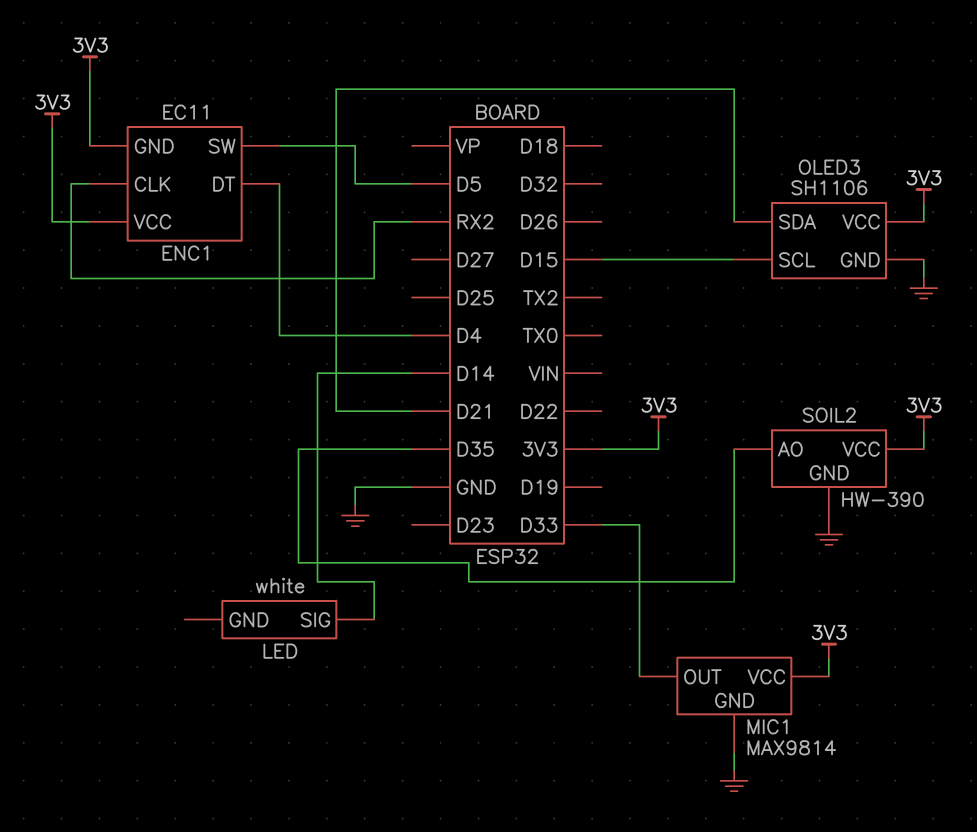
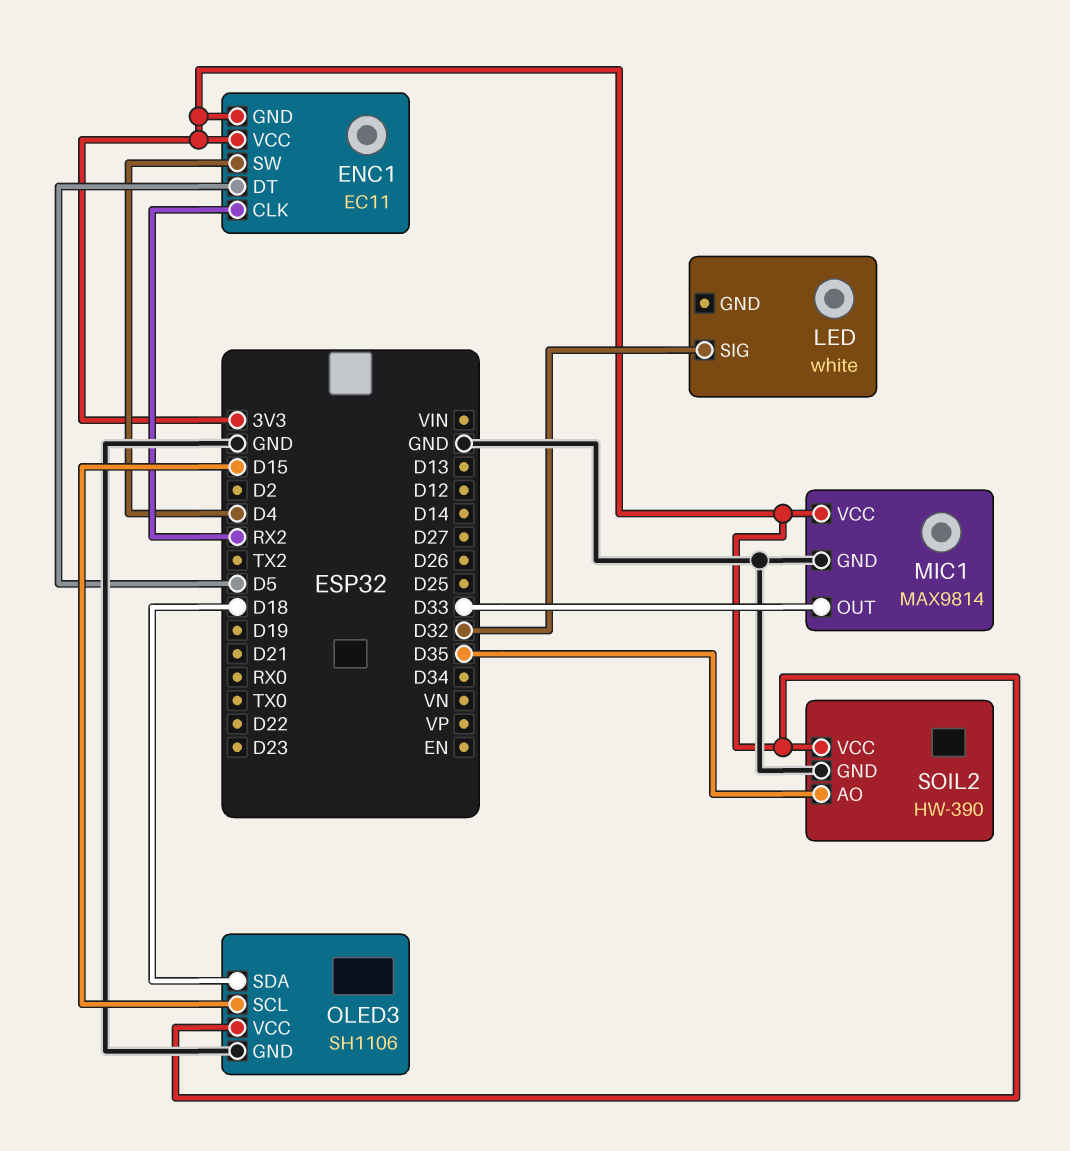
ENC1 pin DT: D4 -> D5
ENC1 pin SW: D5 -> D4
LED pin SIG: D14 -> D32
OLED3 pin SDA: D21 -> D18

